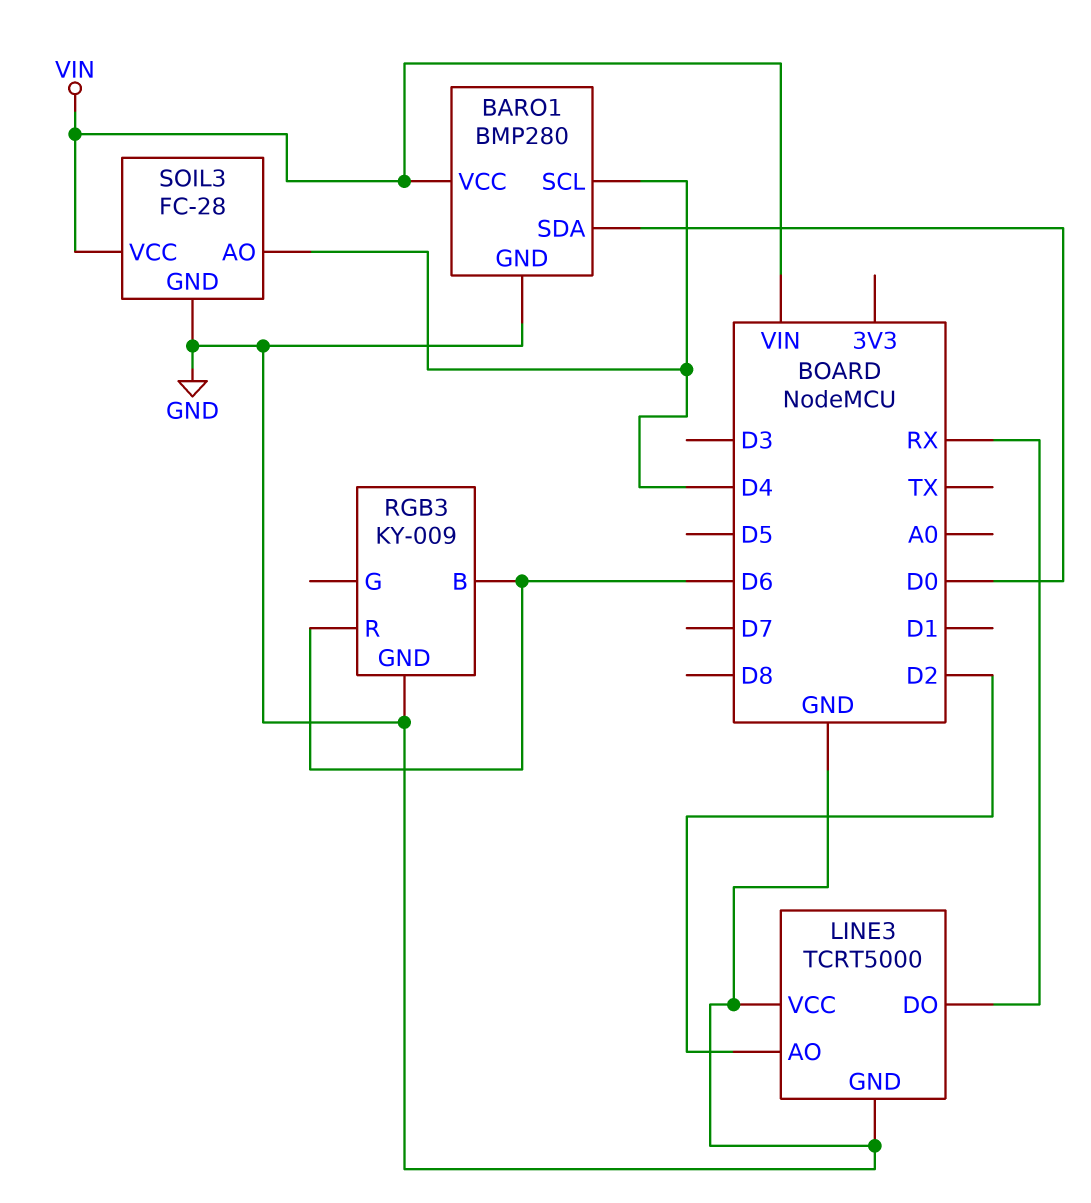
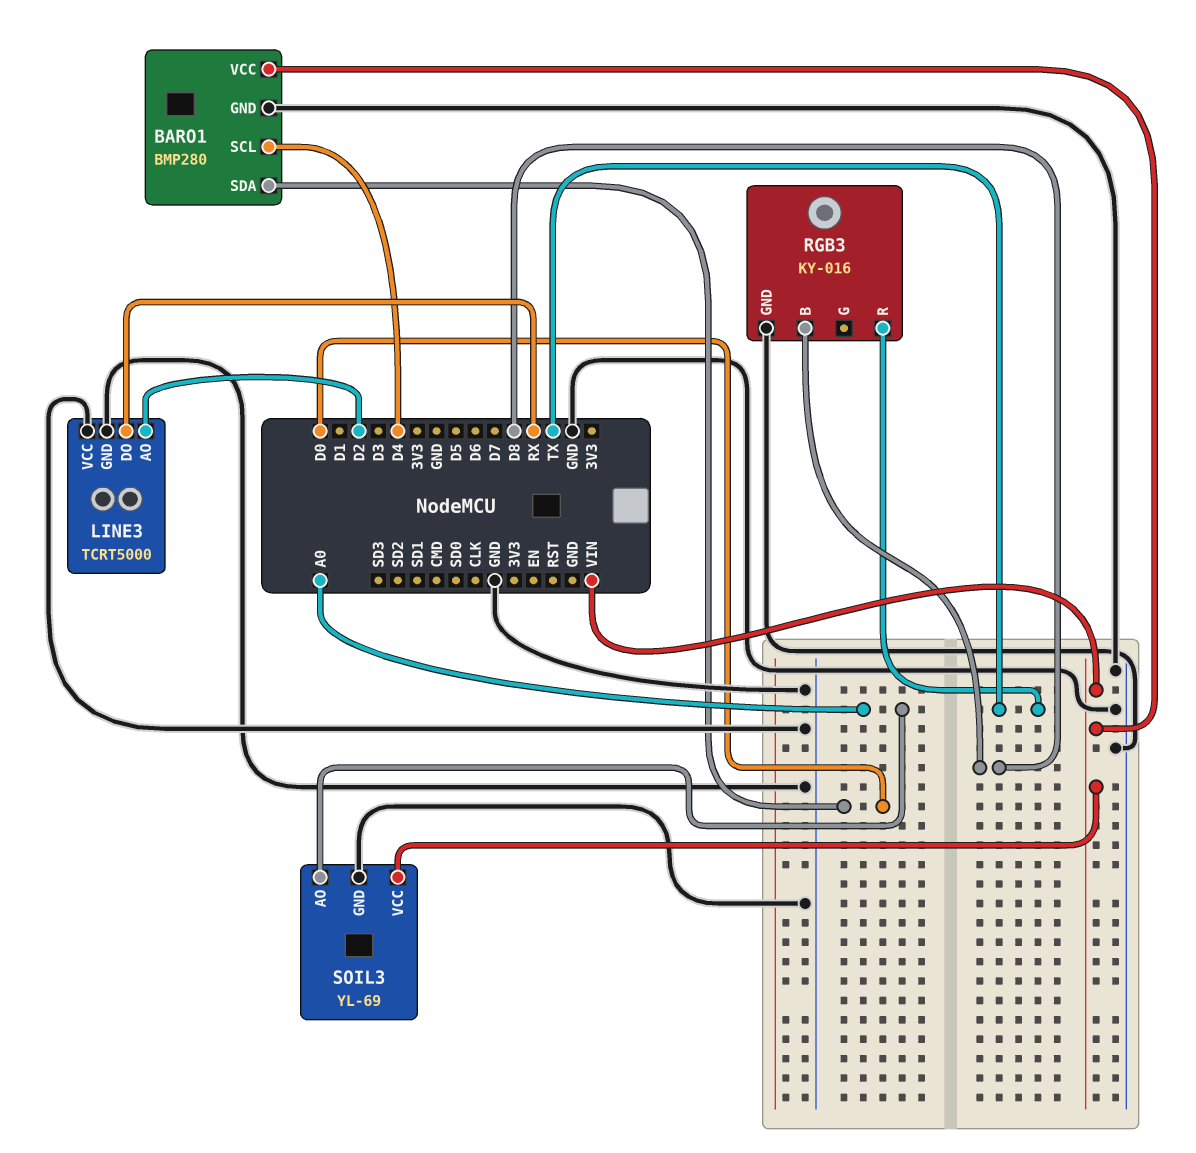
RGB3: KY-009 -> KY-016
RGB3 pin B: D6 -> D8
RGB3 pin R: D6 -> TX
SOIL3: FC-28 -> YL-69
SOIL3 pin AO: D4 -> A0

